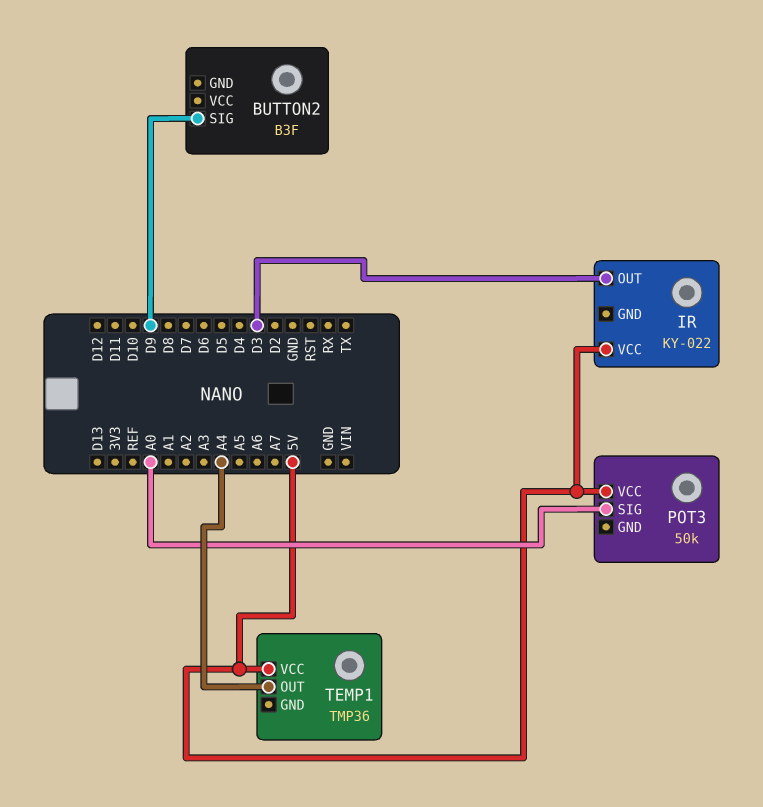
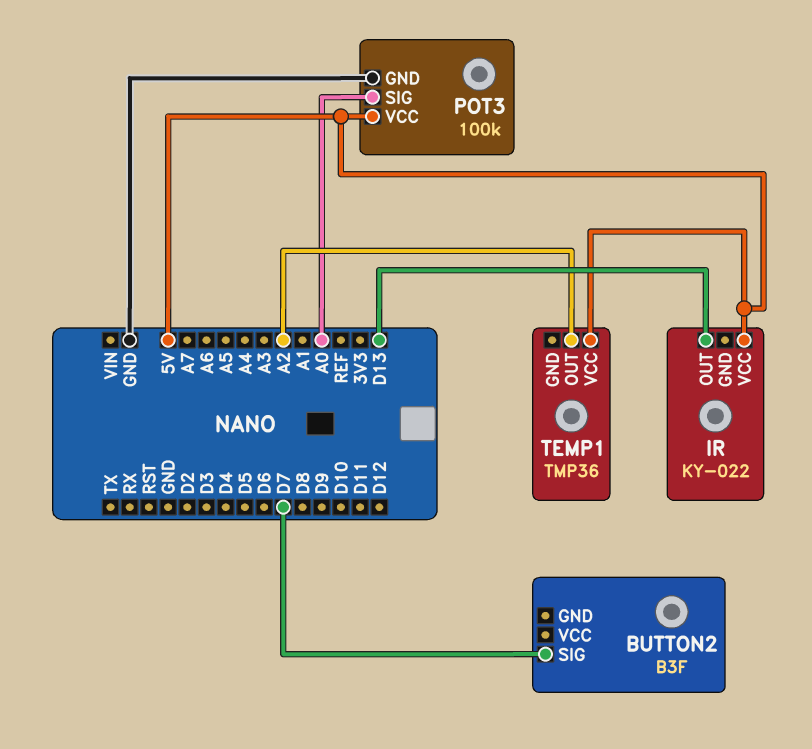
BUTTON2 pin SIG: D9 -> D7
IR pin OUT: D3 -> D13
POT3: 50k -> 100k
POT3 pin GND: none -> GND
TEMP1 pin OUT: A4 -> A2

